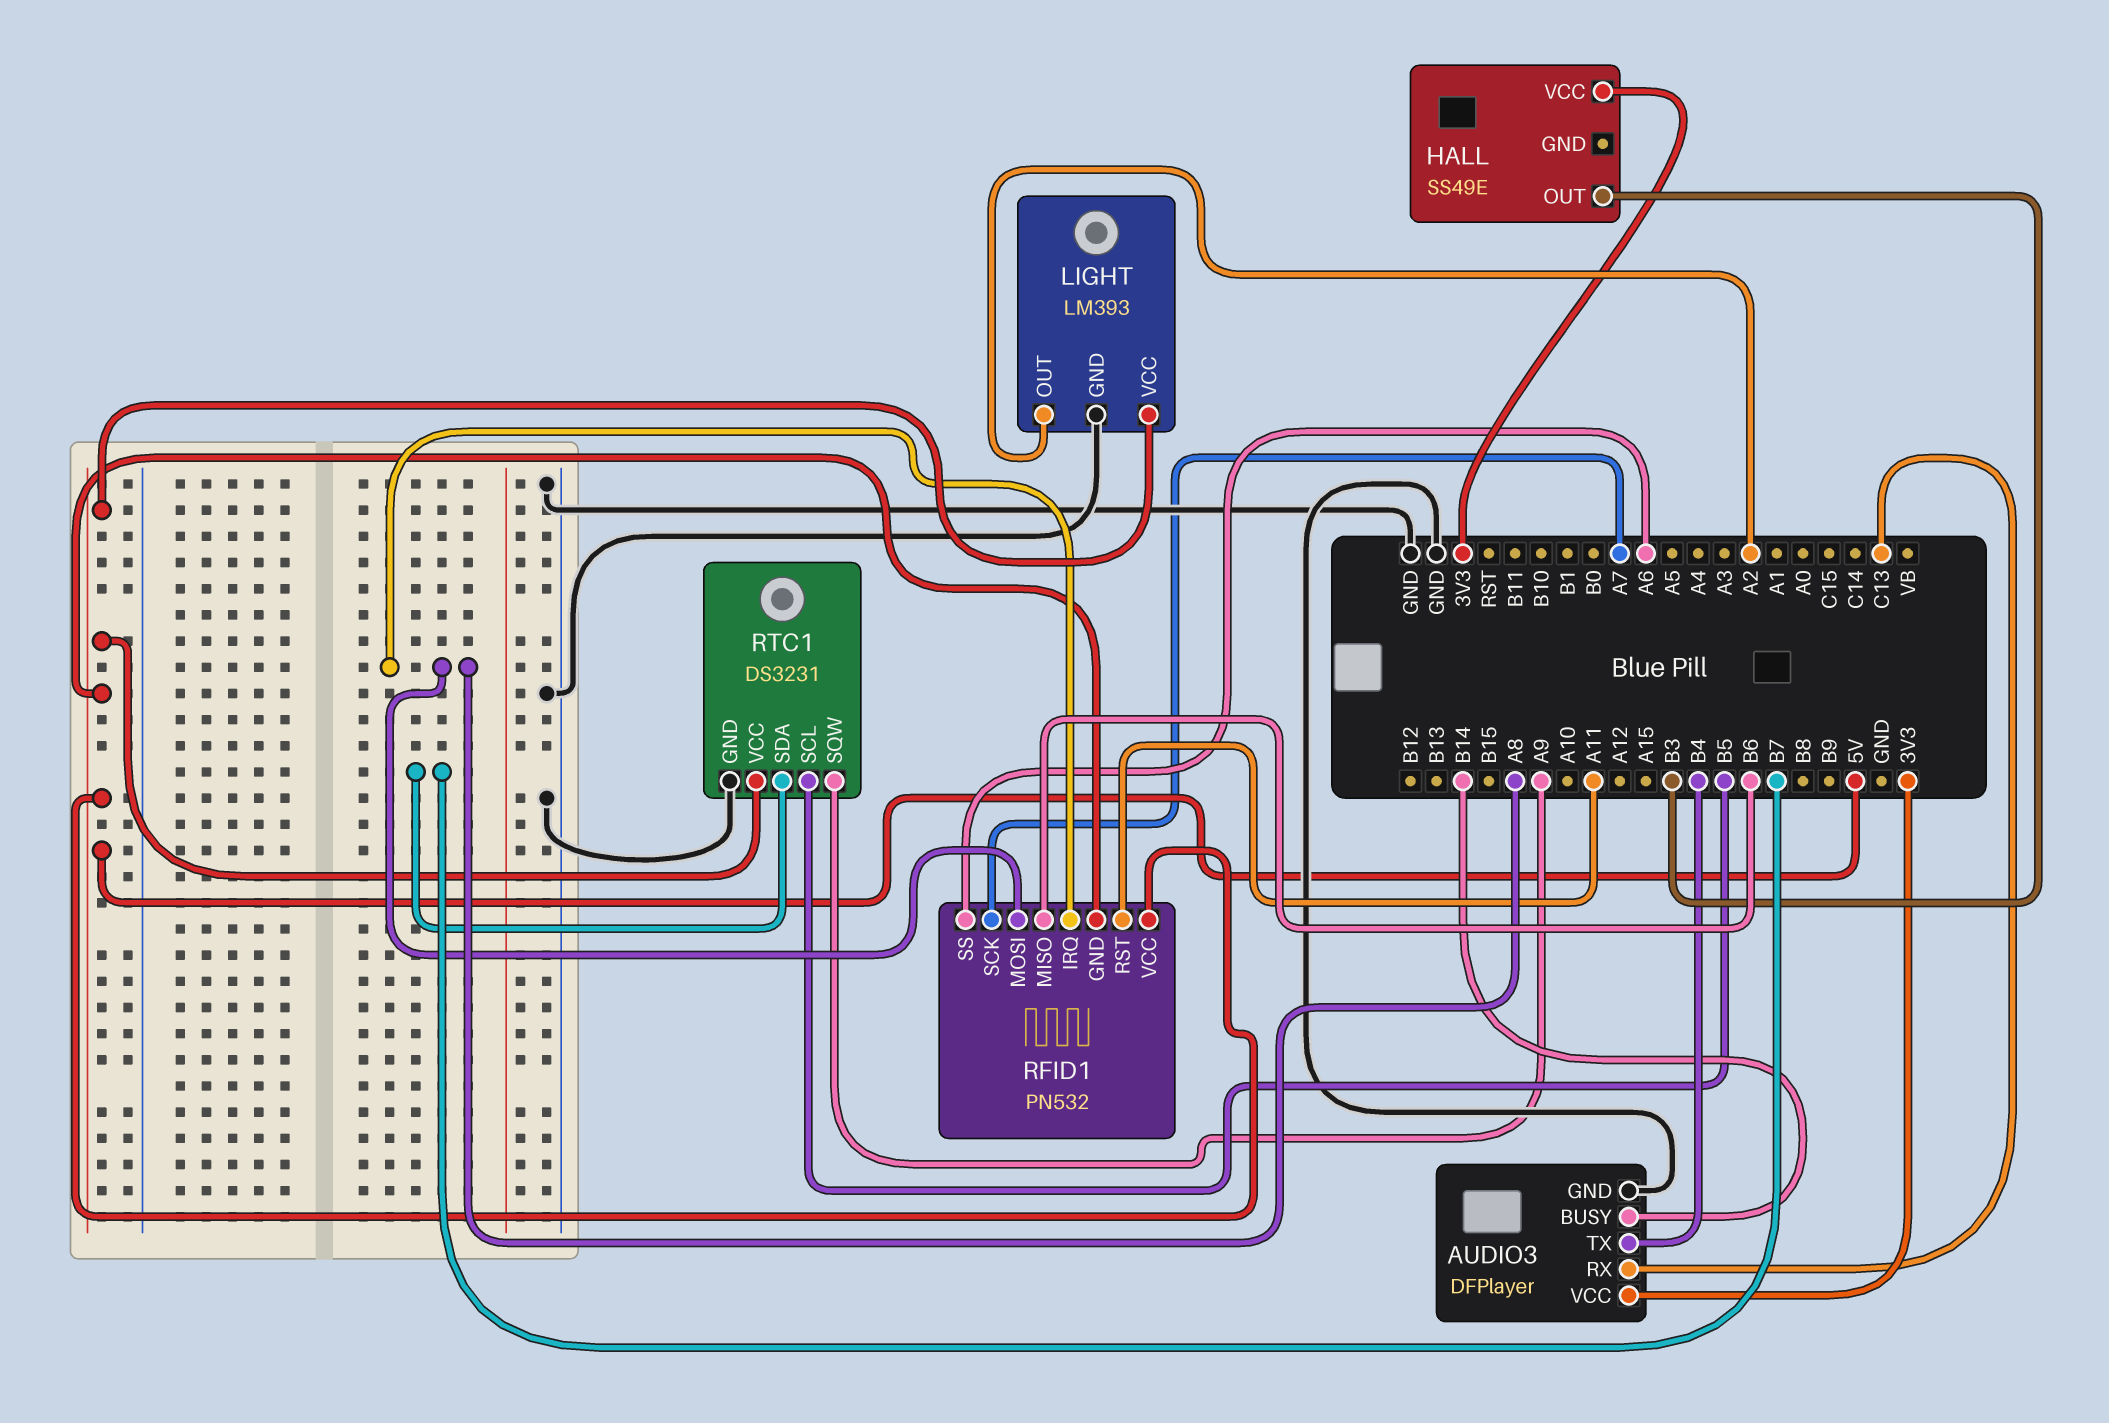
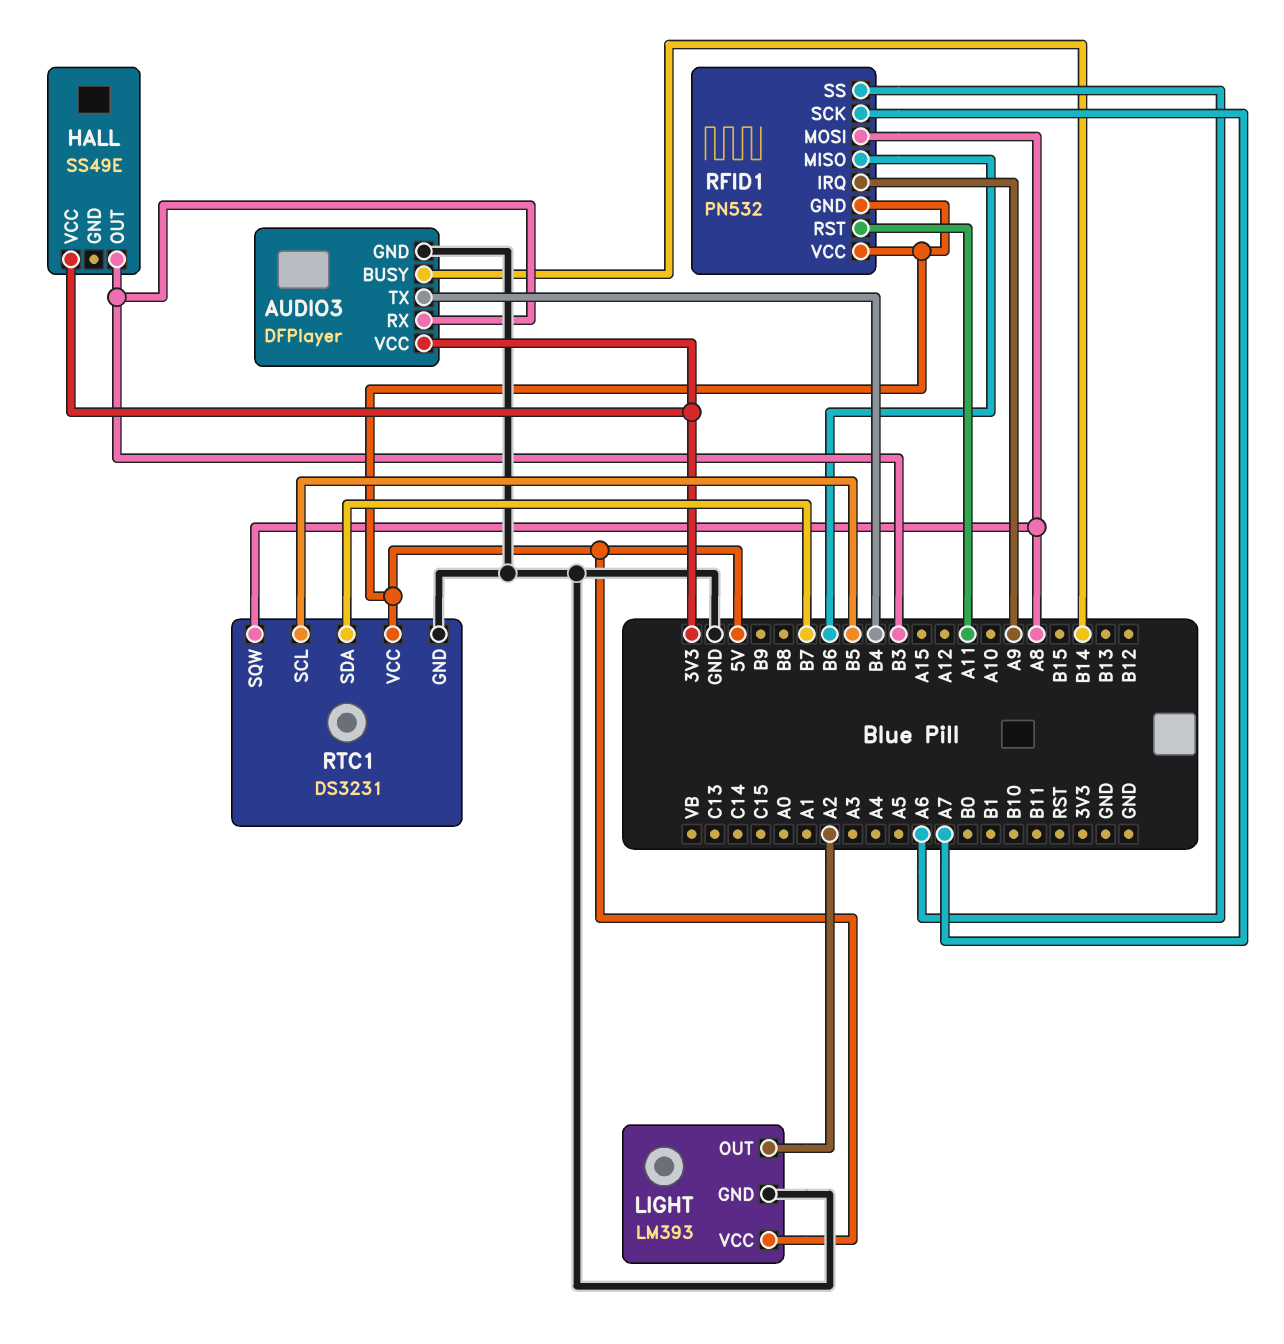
AUDIO3 pin RX: C13 -> B3
RFID1 pin IRQ: A8 -> A9
RTC1 pin SQW: A9 -> A8

